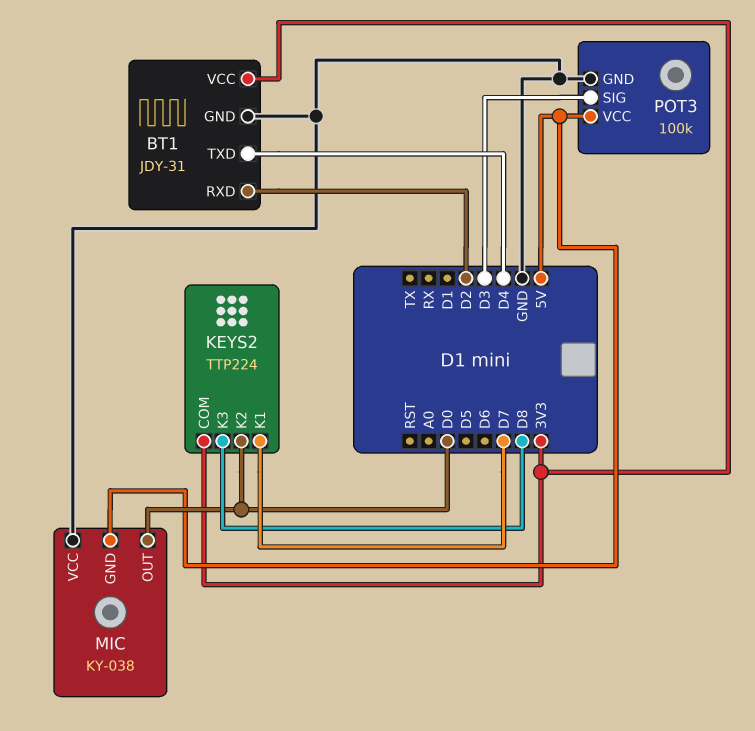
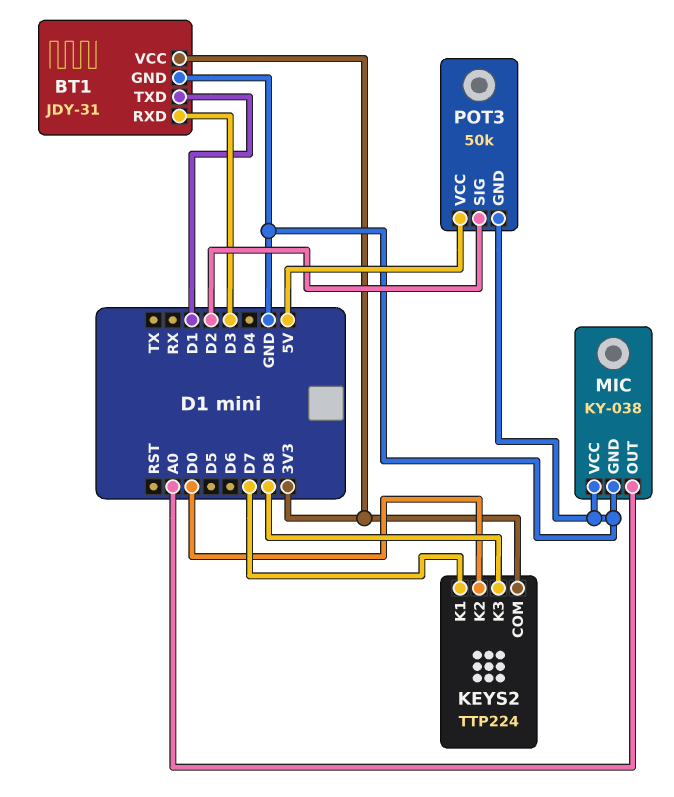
BT1 pin RXD: D2 -> D3
BT1 pin TXD: D4 -> D1
MIC pin GND: 5V -> GND
MIC pin OUT: D0 -> A0
POT3: 100k -> 50k
POT3 pin SIG: D3 -> D2

